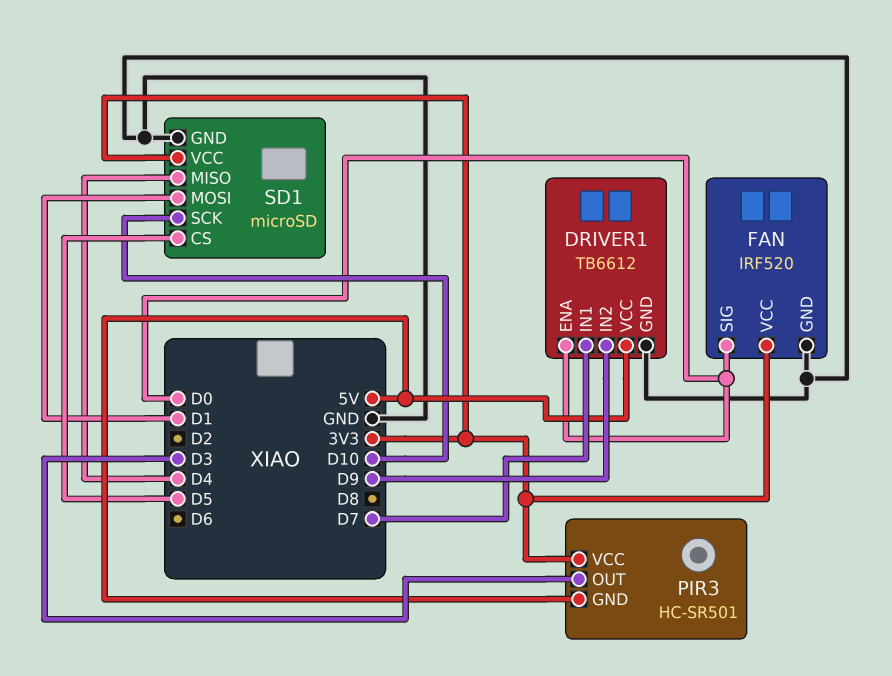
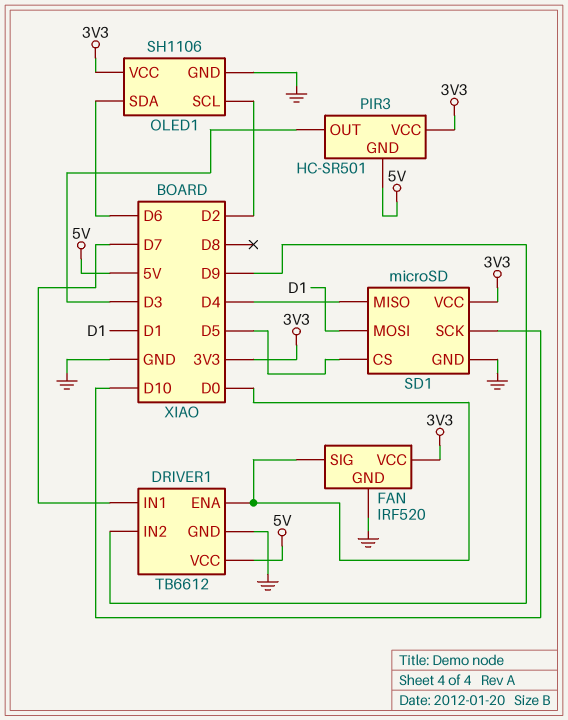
OLED1: none -> SH1106
OLED1 pin GND: none -> GND
OLED1 pin SCL: none -> D2
OLED1 pin SDA: none -> D6
OLED1 pin VCC: none -> 3V3

